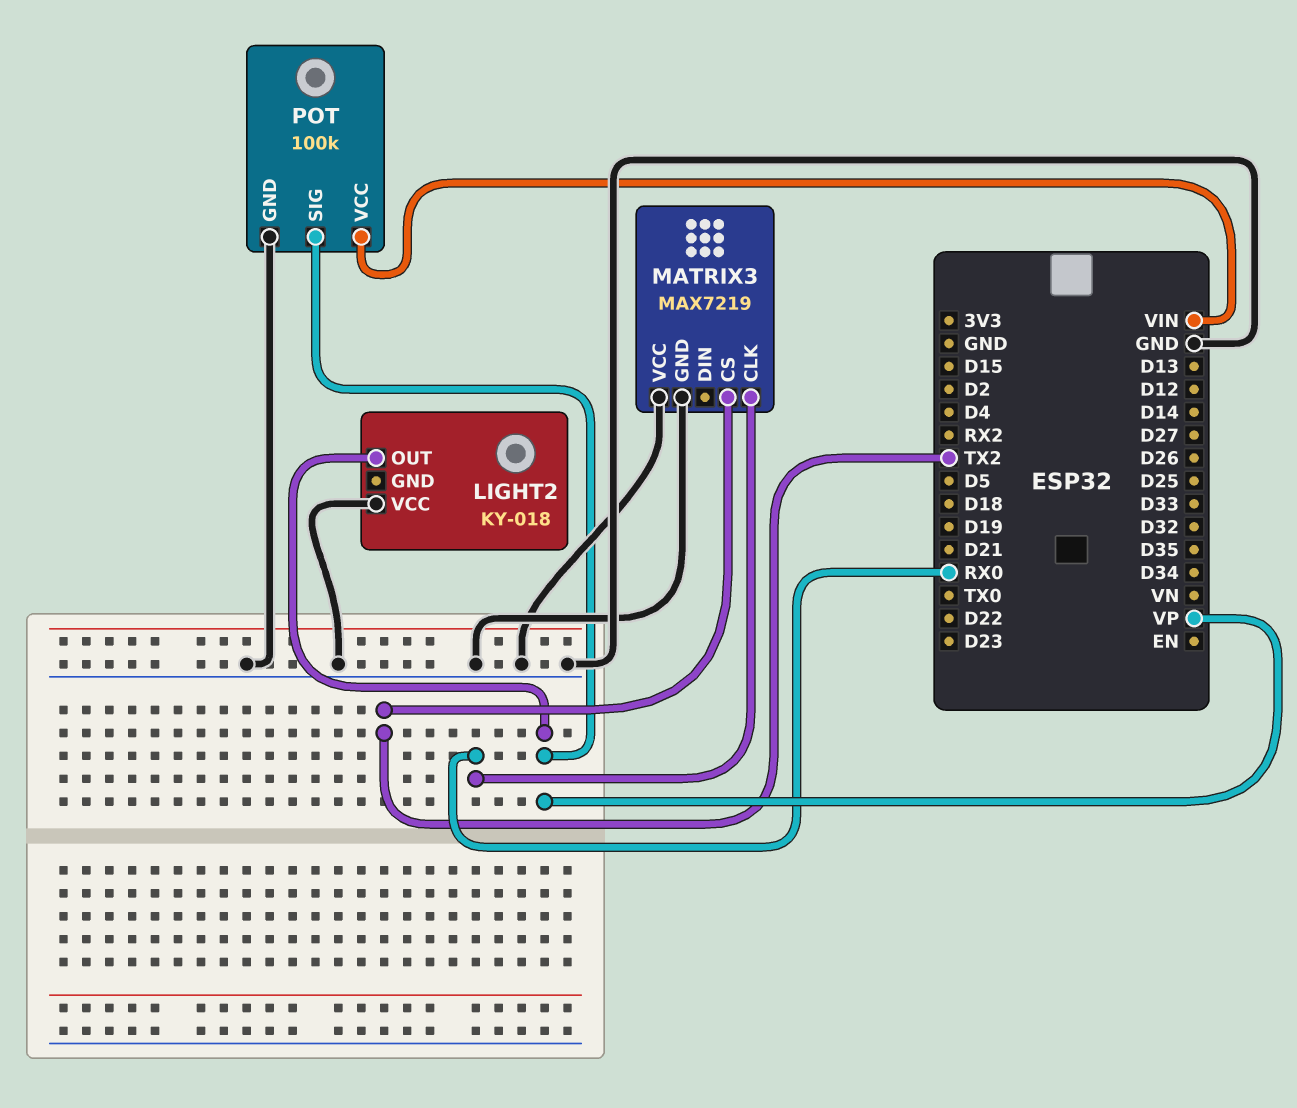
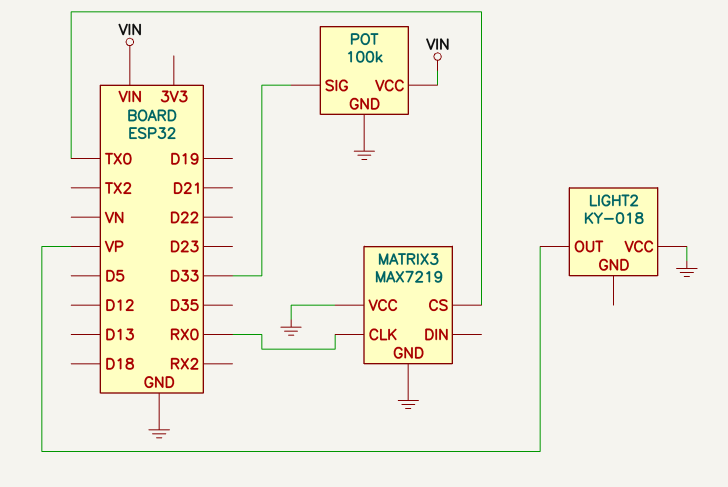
MATRIX3 pin CS: TX2 -> TX0
POT pin SIG: VP -> D33

